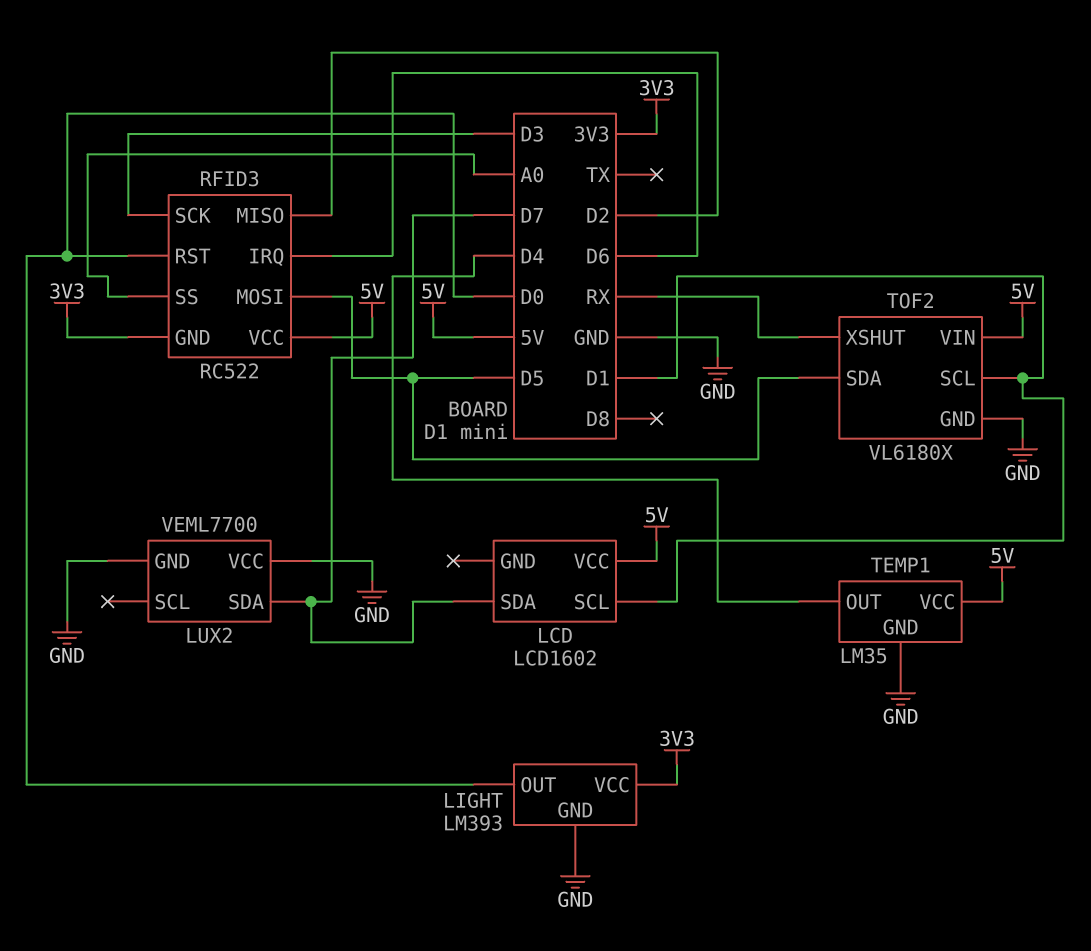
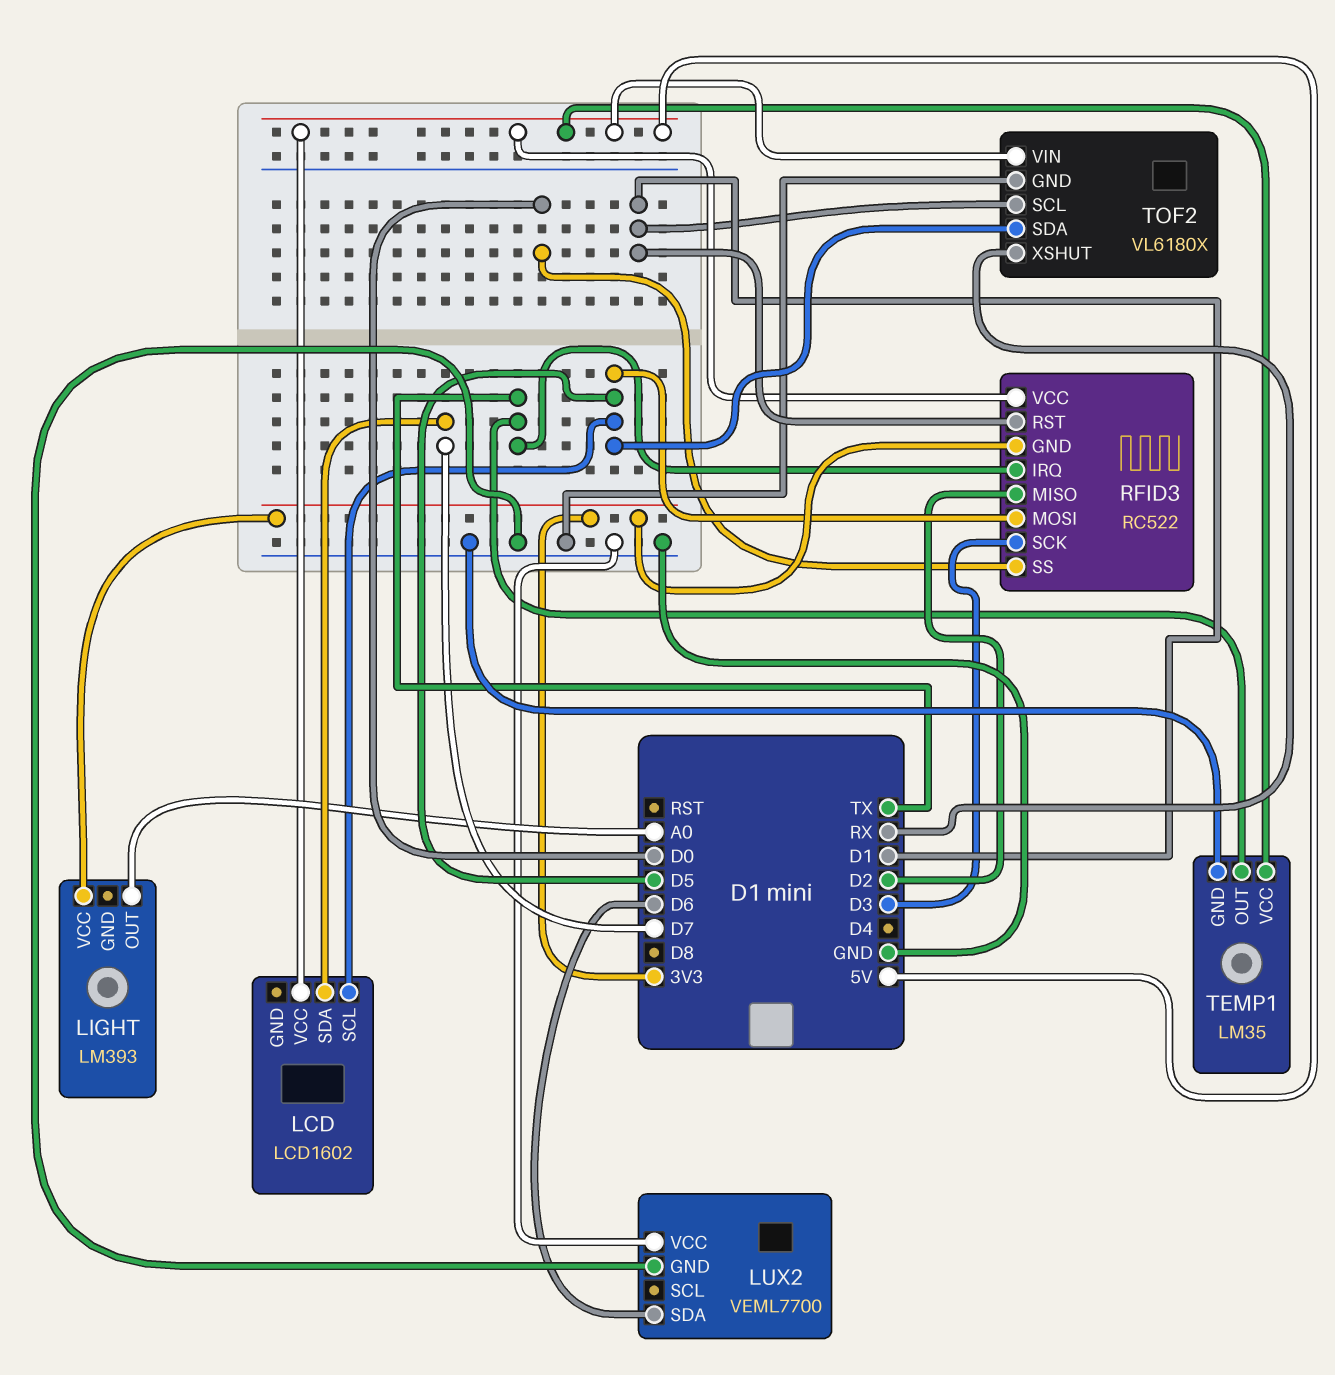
LCD pin SCL: D1 -> D5
LIGHT pin GND: GND -> none
LIGHT pin OUT: D0 -> A0
LUX2 pin SDA: D7 -> D6
RFID3 pin IRQ: D6 -> TX
RFID3 pin RST: D0 -> D1
RFID3 pin SS: A0 -> D0
TEMP1 pin OUT: D4 -> TX

